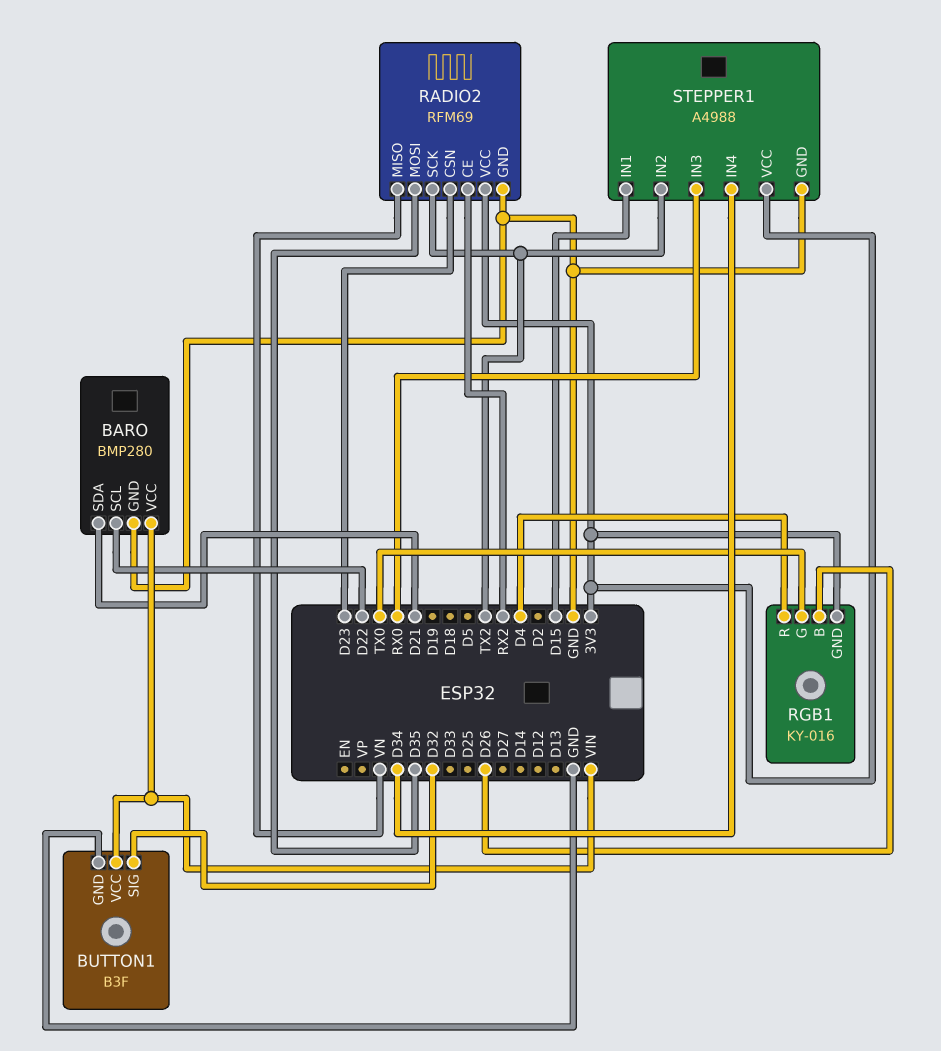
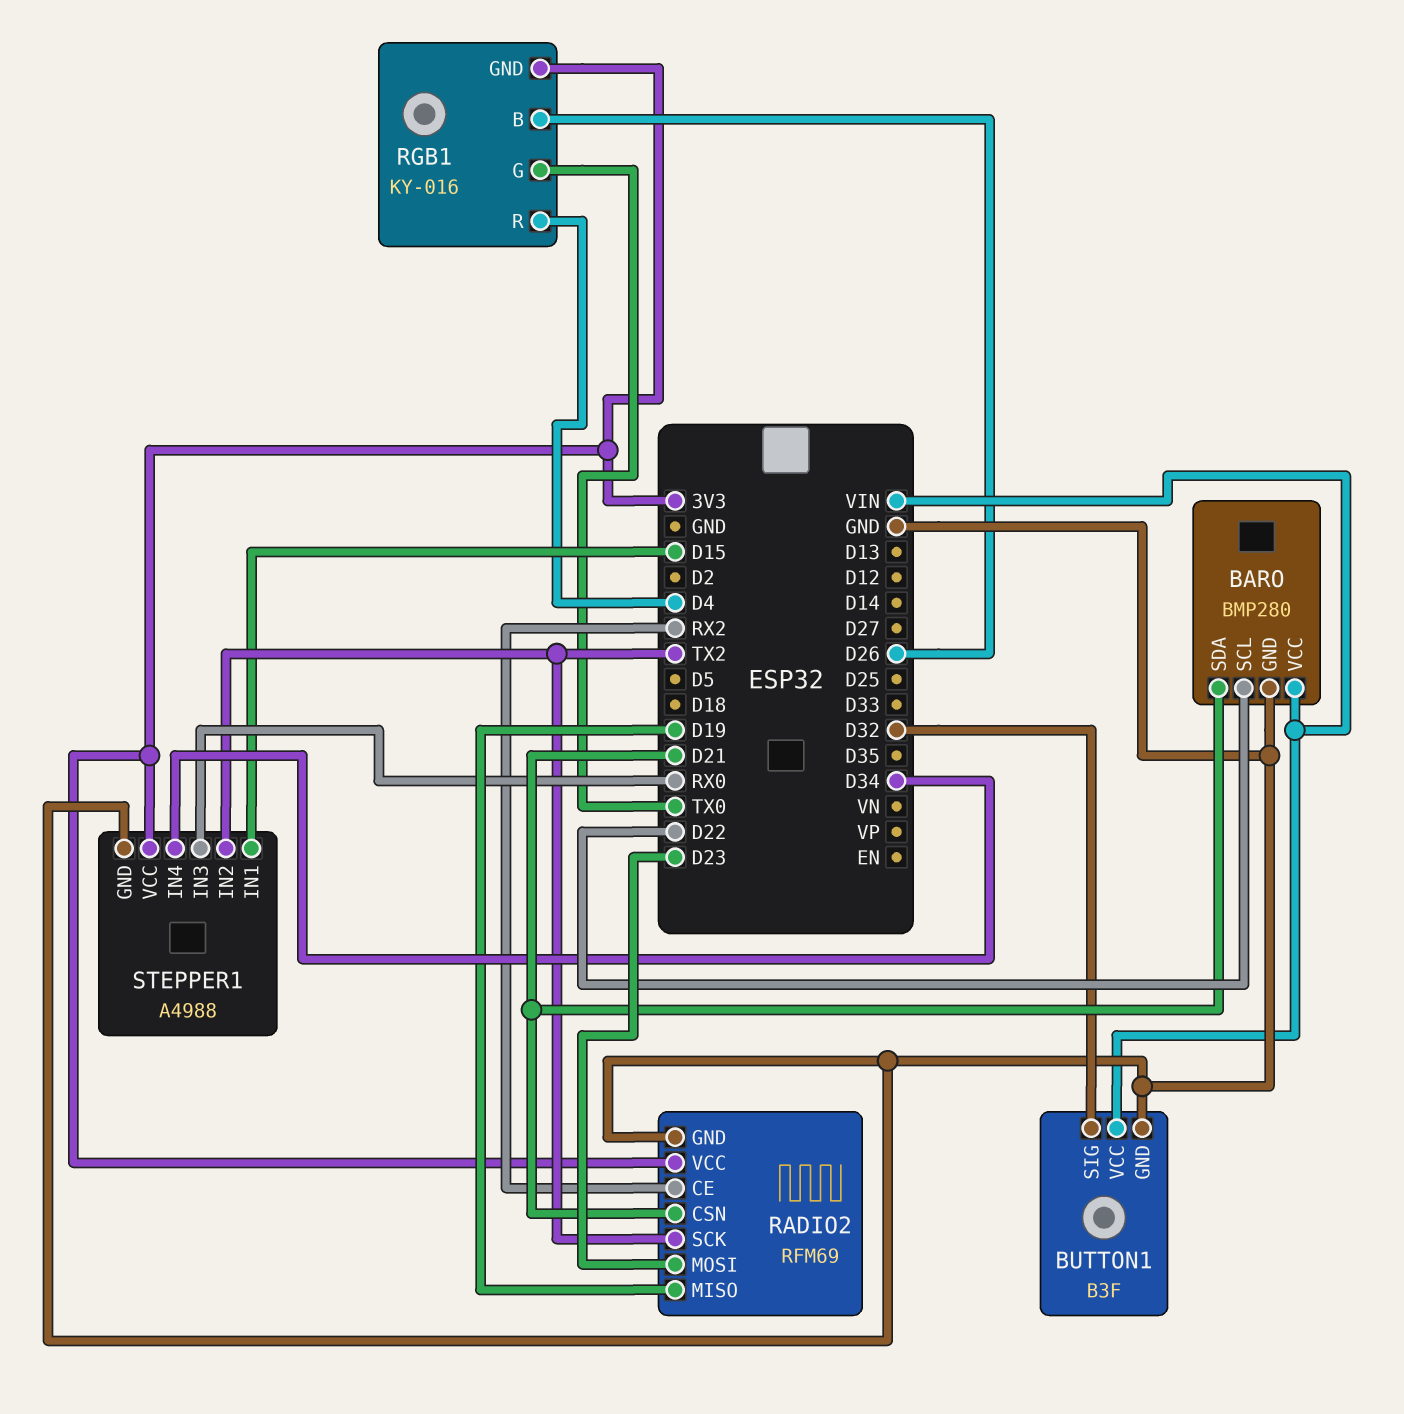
RADIO2 pin CSN: D23 -> D21
RADIO2 pin MISO: VN -> D19
RADIO2 pin MOSI: D35 -> D23

